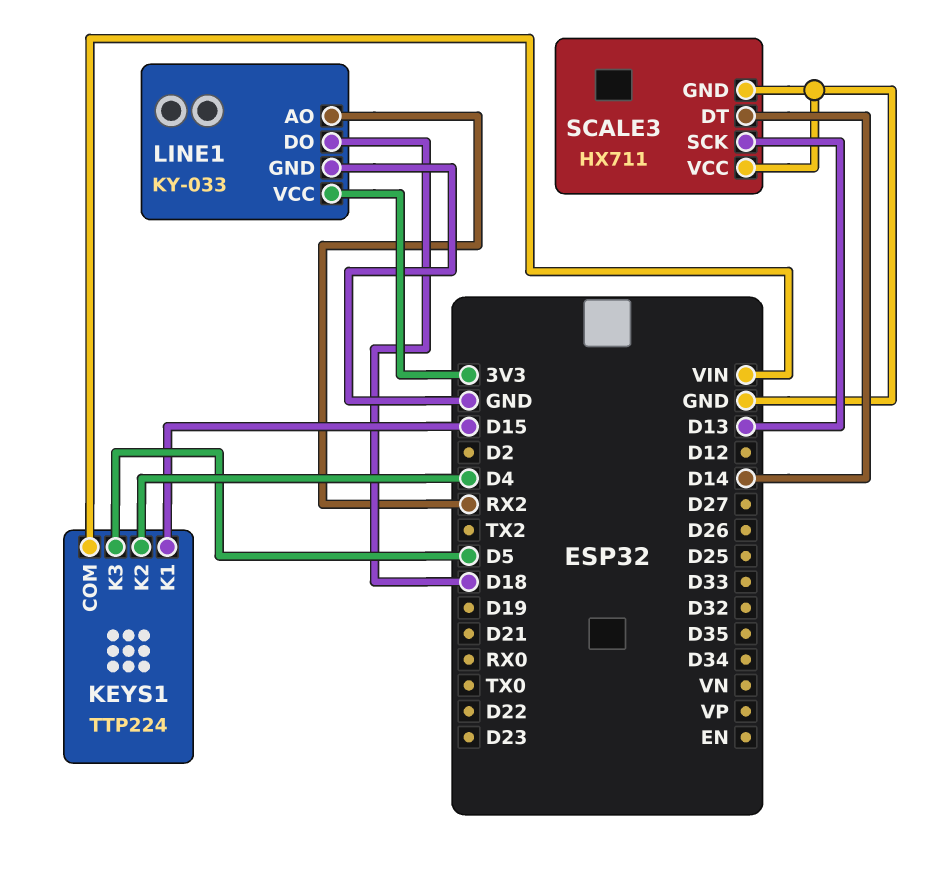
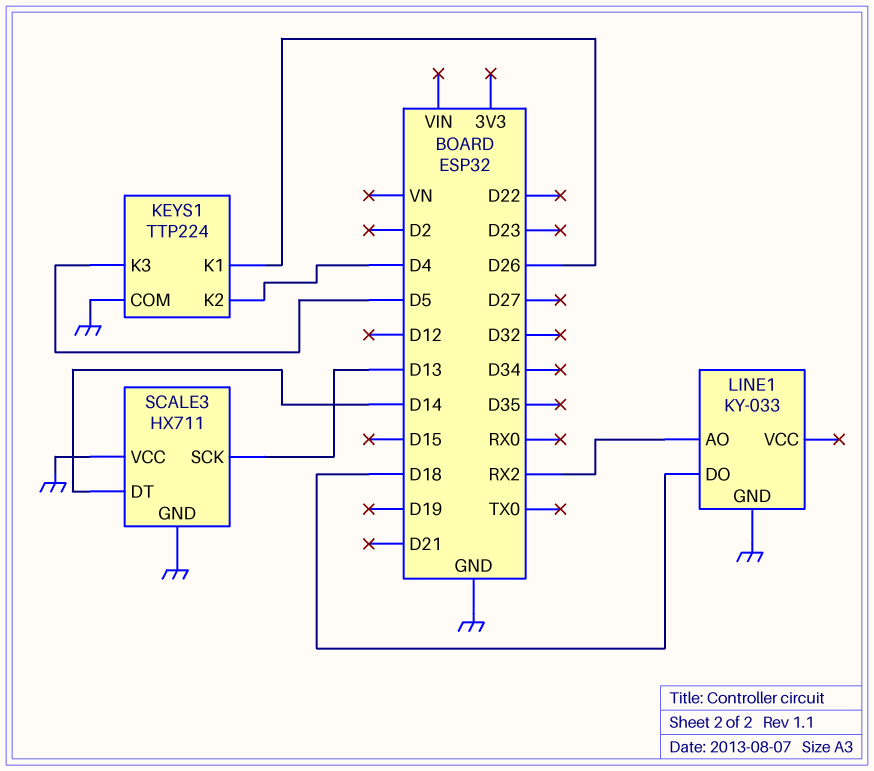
KEYS1 pin COM: VIN -> GND
KEYS1 pin K1: D15 -> D26
LINE1 pin VCC: 3V3 -> none

